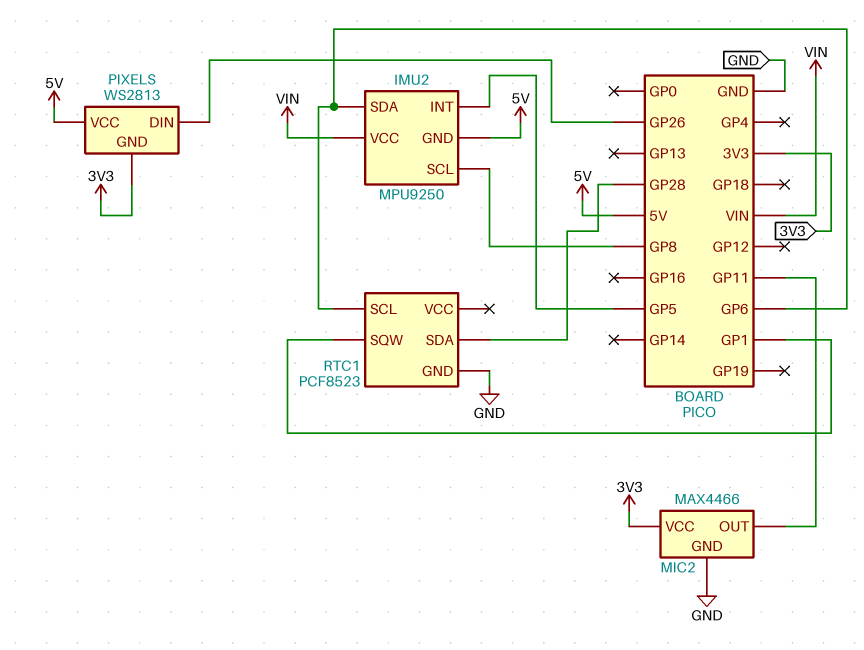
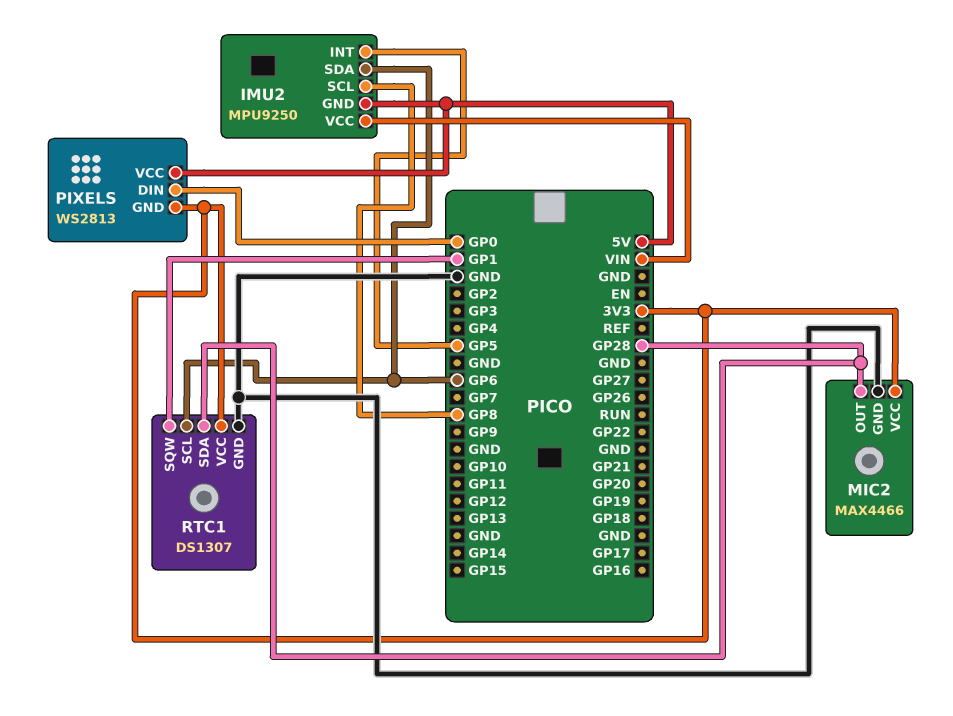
MIC2 pin OUT: GP11 -> GP28
PIXELS pin DIN: GP26 -> GP0
RTC1: PCF8523 -> DS1307
RTC1 pin VCC: none -> 3V3

